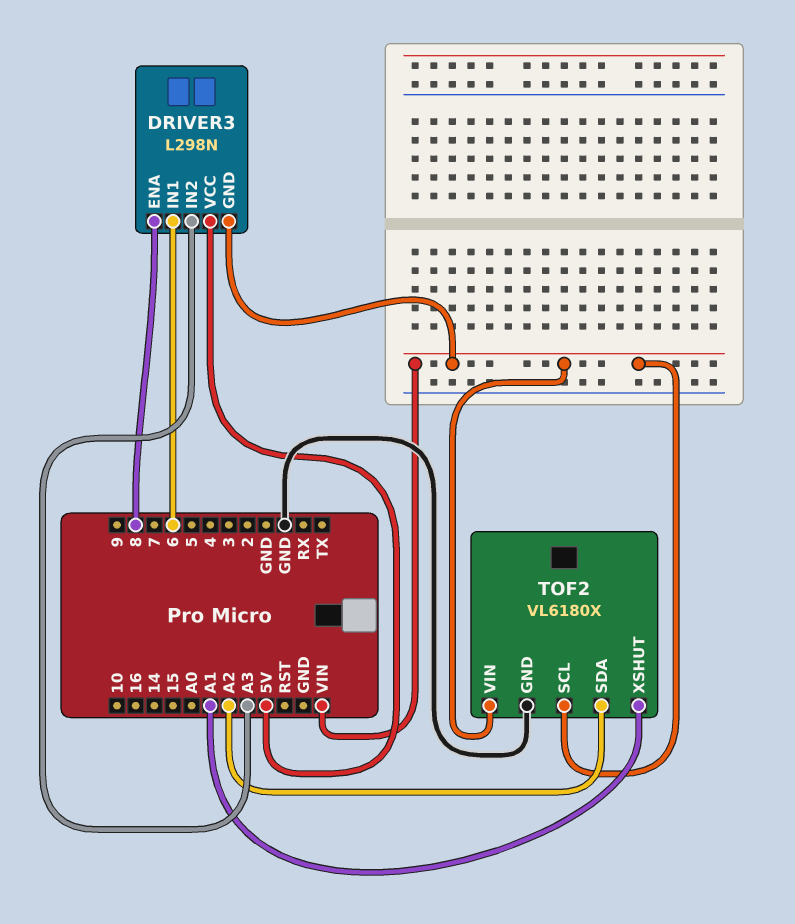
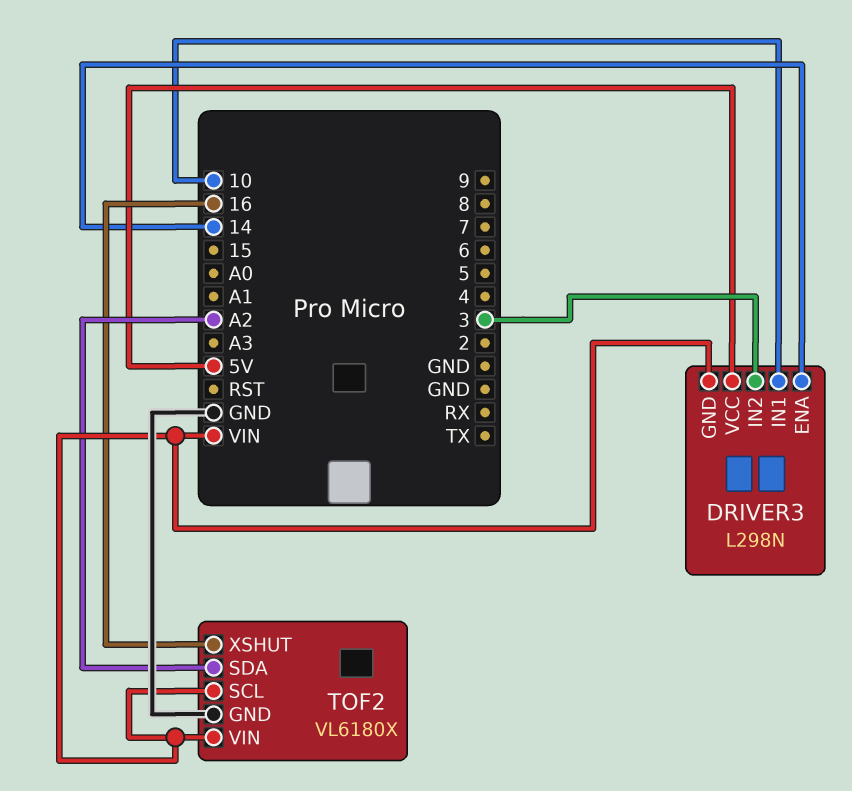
DRIVER3 pin ENA: 8 -> 14
DRIVER3 pin IN1: 6 -> 10
DRIVER3 pin IN2: A3 -> 3
TOF2 pin XSHUT: A1 -> 16

